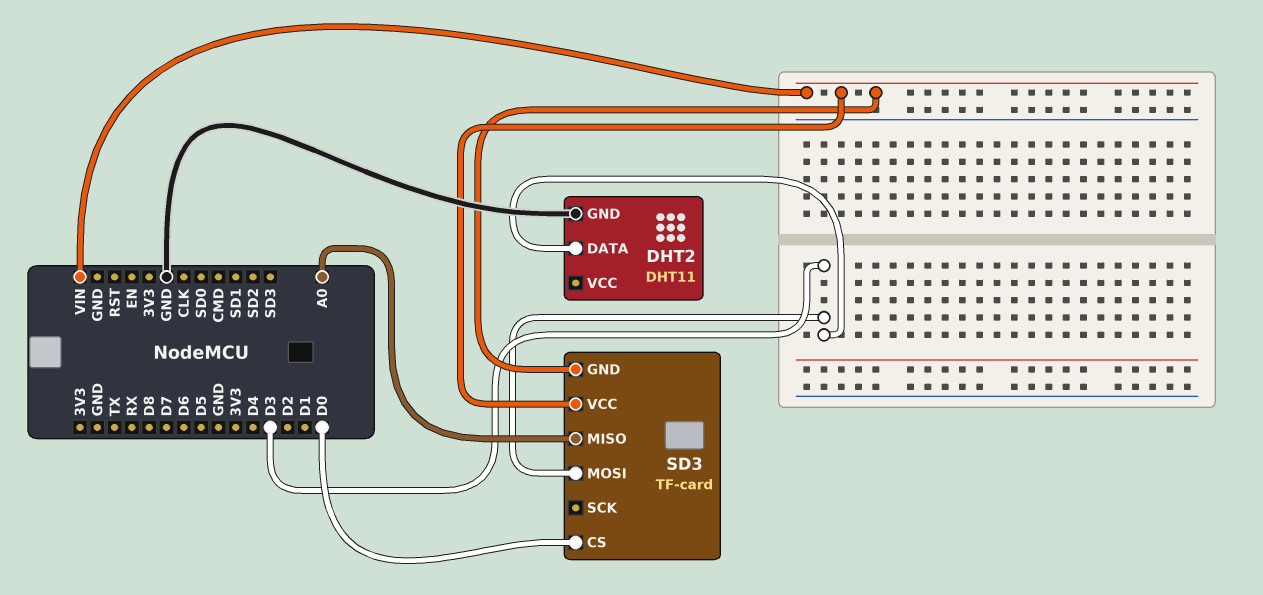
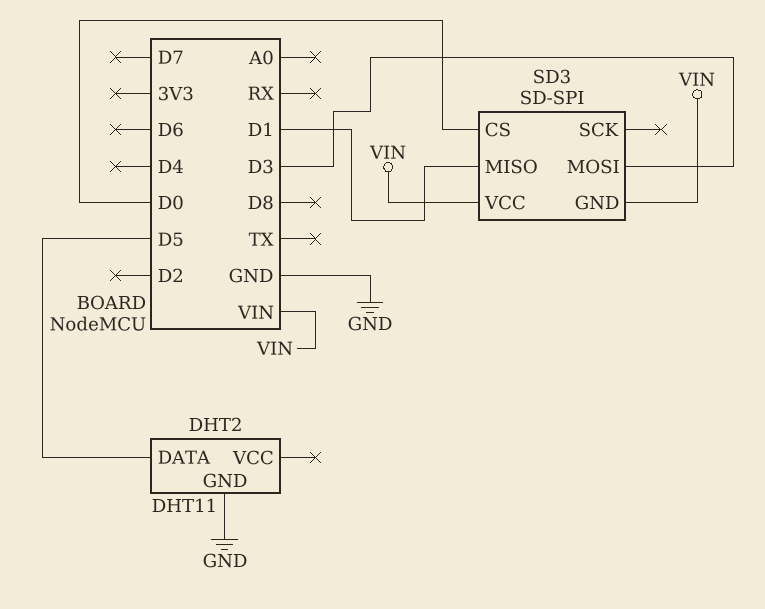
DHT2 pin DATA: D3 -> D5
SD3: TF-card -> SD-SPI
SD3 pin MISO: A0 -> D1

